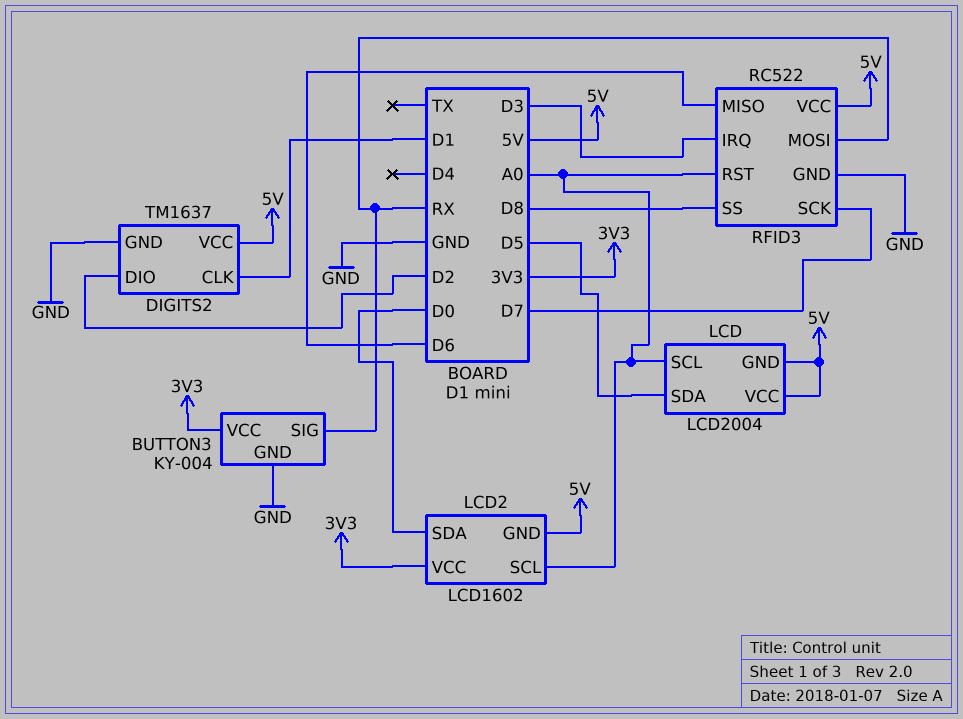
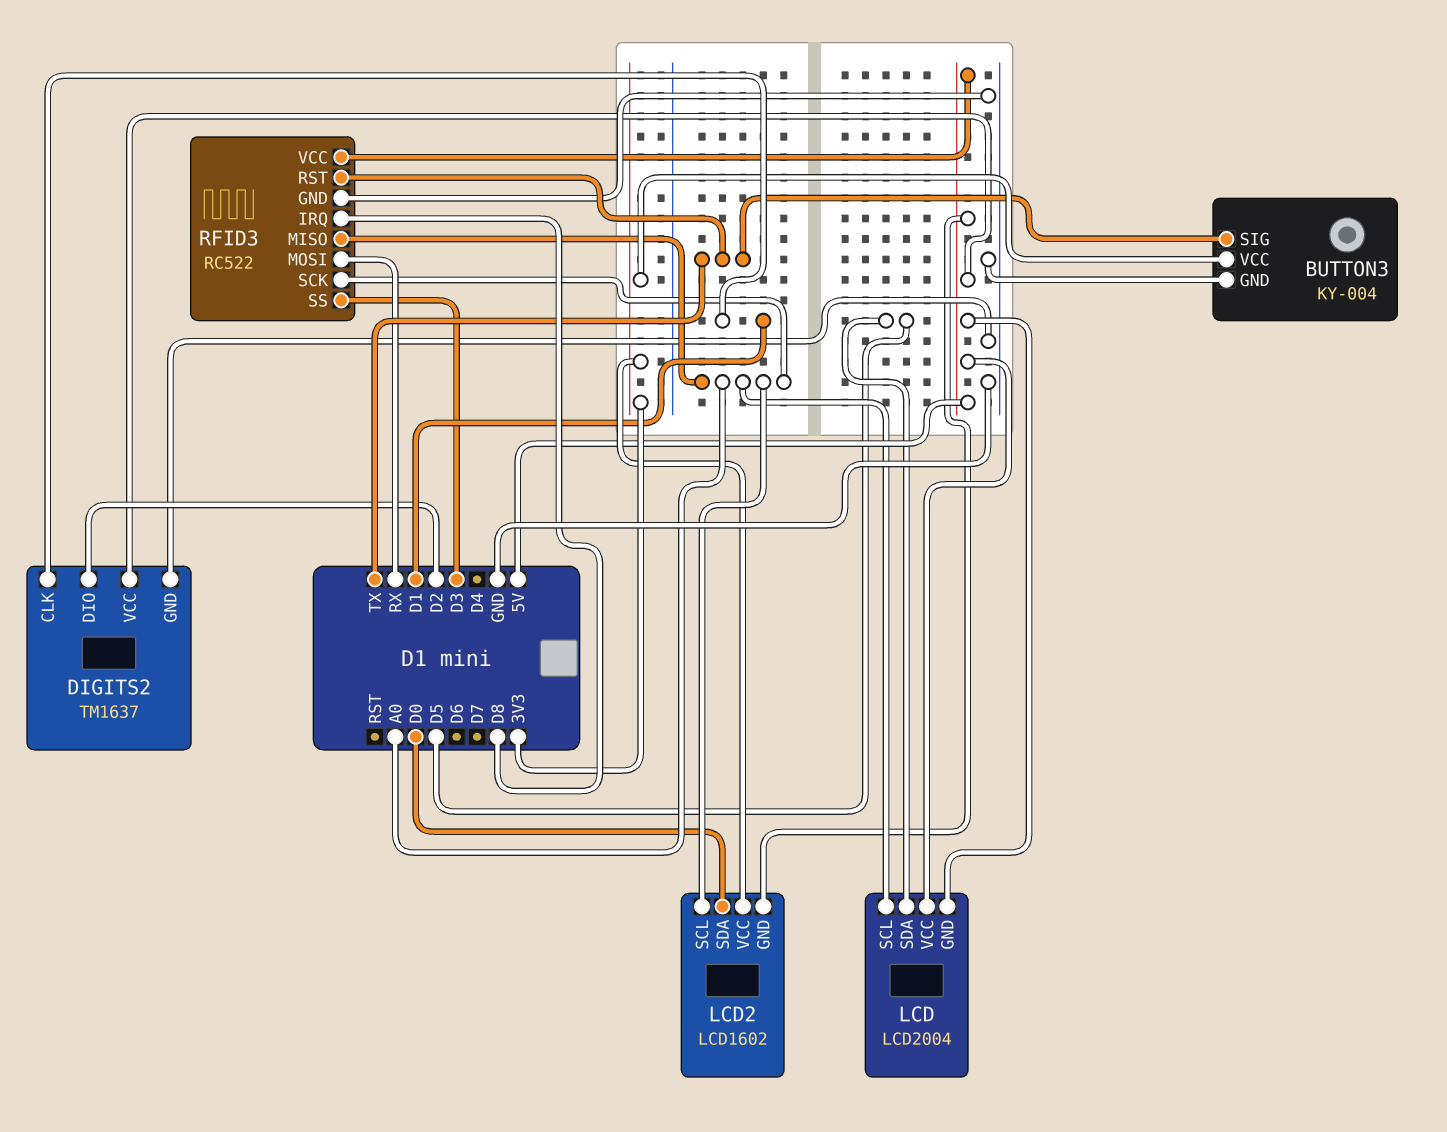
BUTTON3 pin SIG: RX -> TX
RFID3 pin IRQ: D3 -> D8
RFID3 pin MISO: D6 -> A0
RFID3 pin RST: A0 -> TX
RFID3 pin SCK: D7 -> A0
RFID3 pin SS: D8 -> D3

